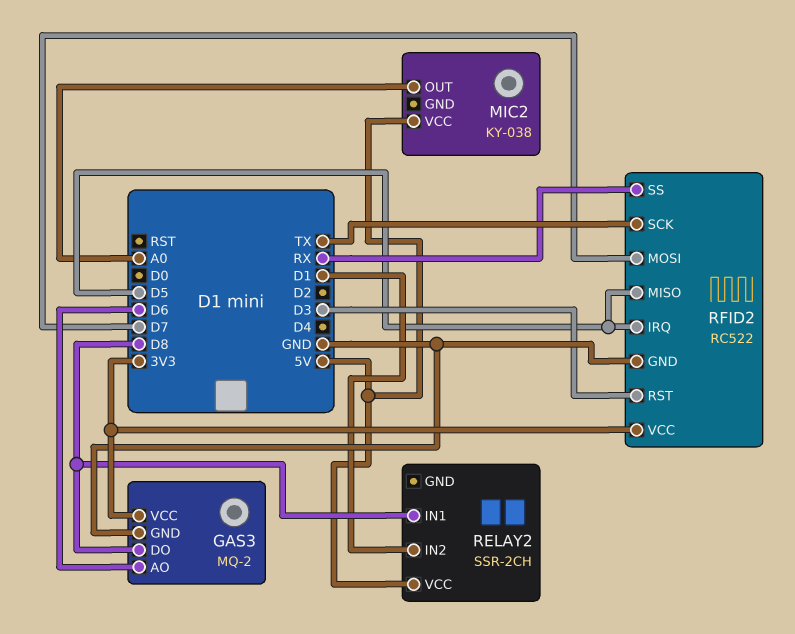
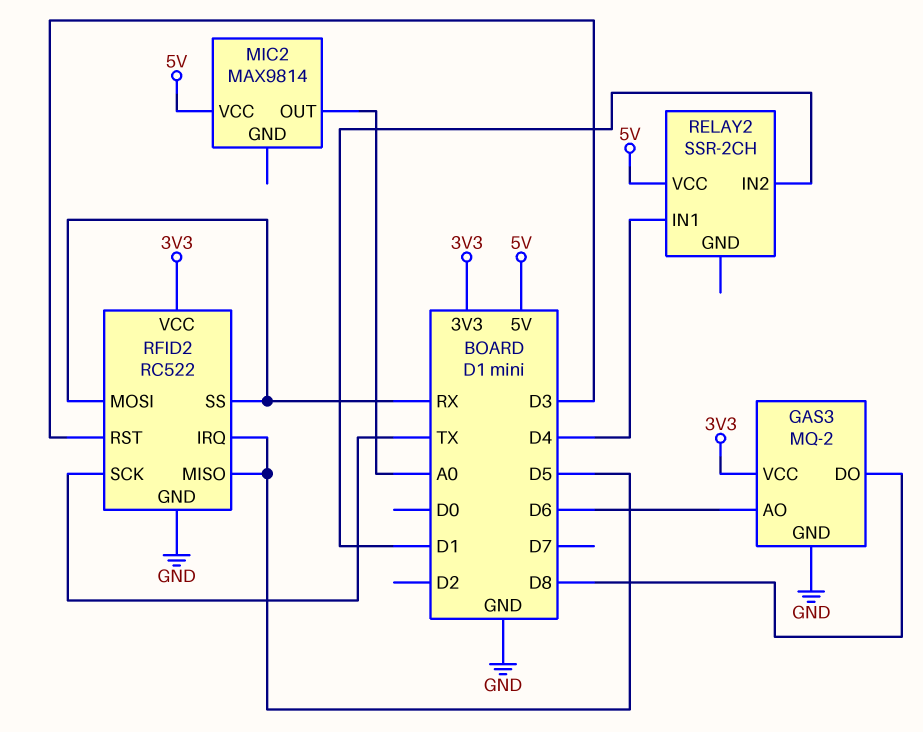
MIC2: KY-038 -> MAX9814
RELAY2 pin IN1: D8 -> D4
RFID2 pin MOSI: D7 -> RX

